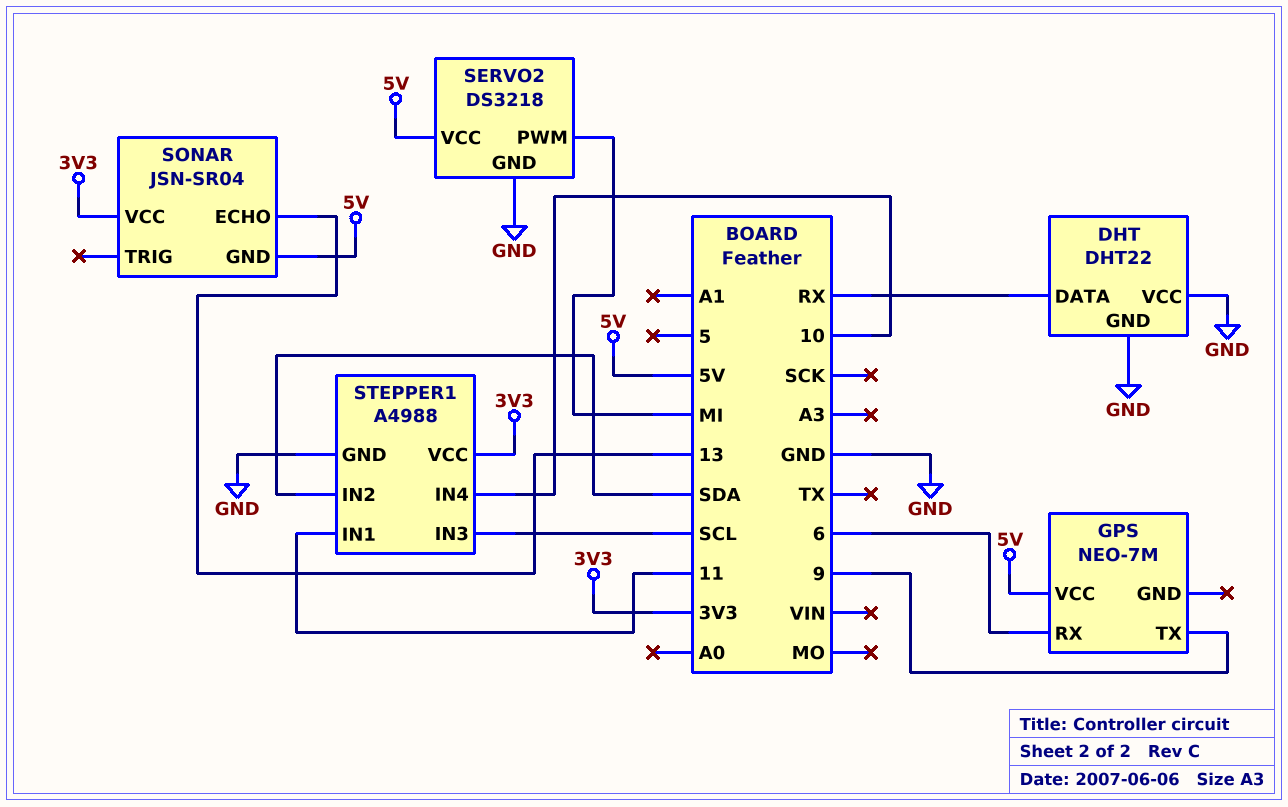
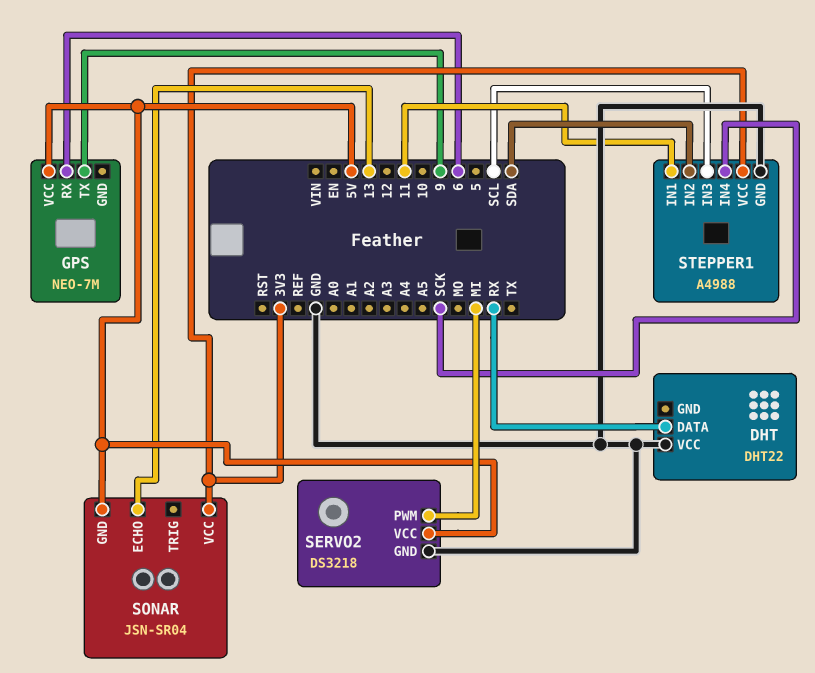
DHT pin GND: GND -> none
STEPPER1 pin IN4: 10 -> SCK

